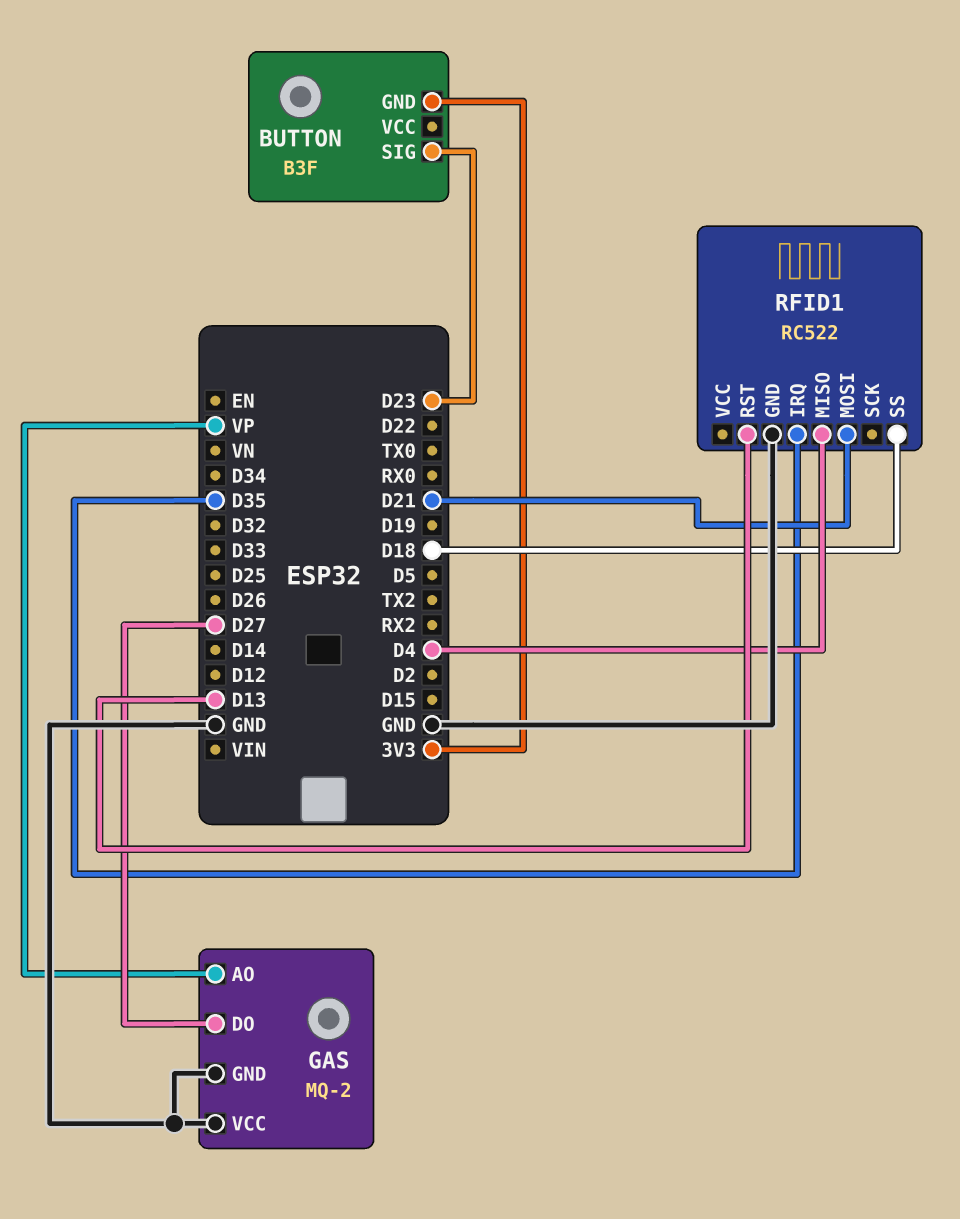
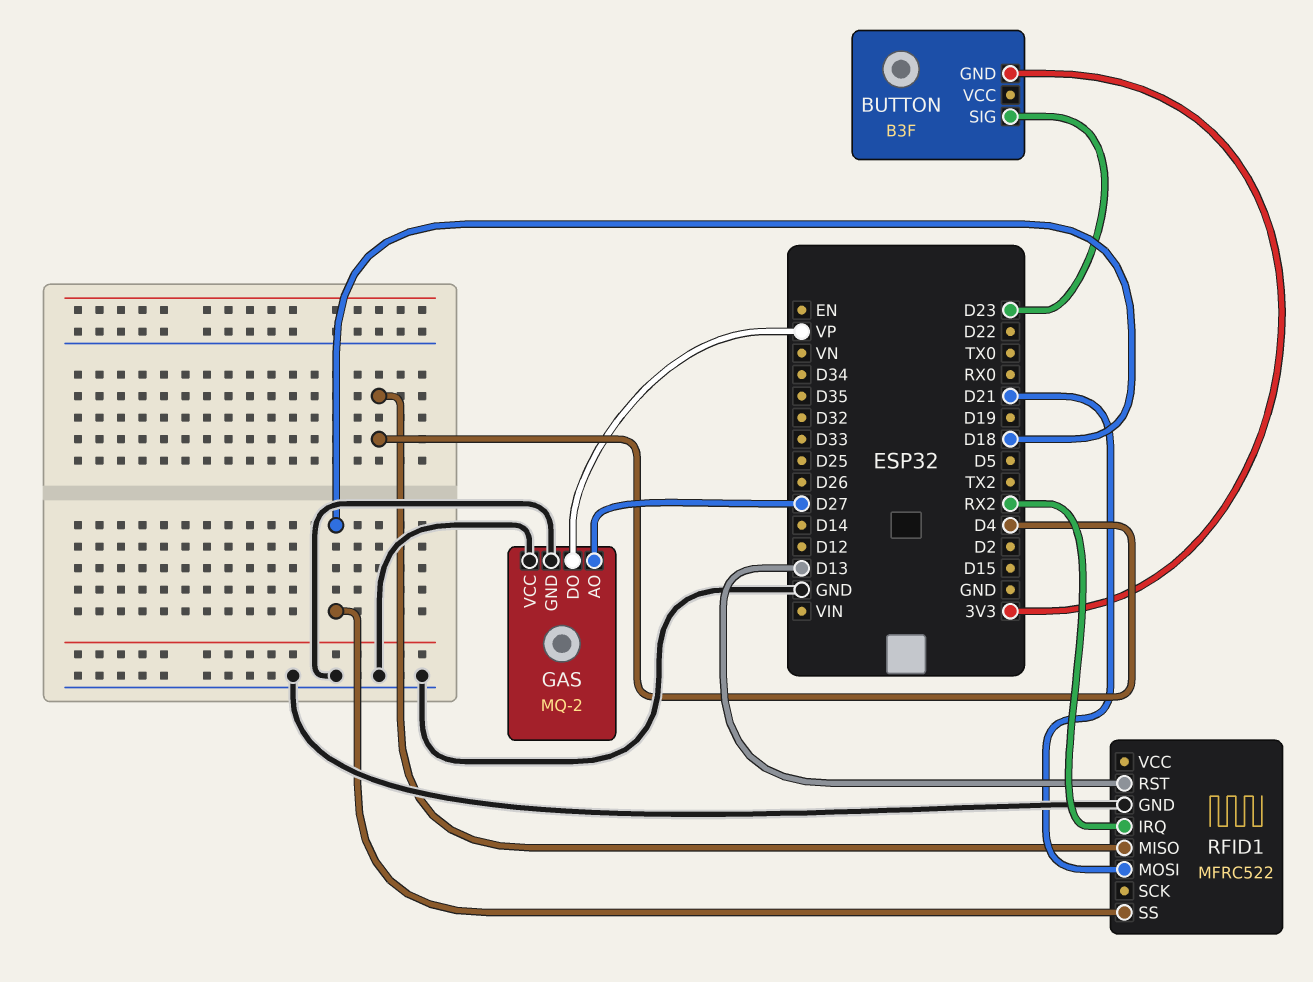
GAS pin AO: VP -> D27
GAS pin DO: D27 -> VP
RFID1: RC522 -> MFRC522
RFID1 pin IRQ: D35 -> RX2

